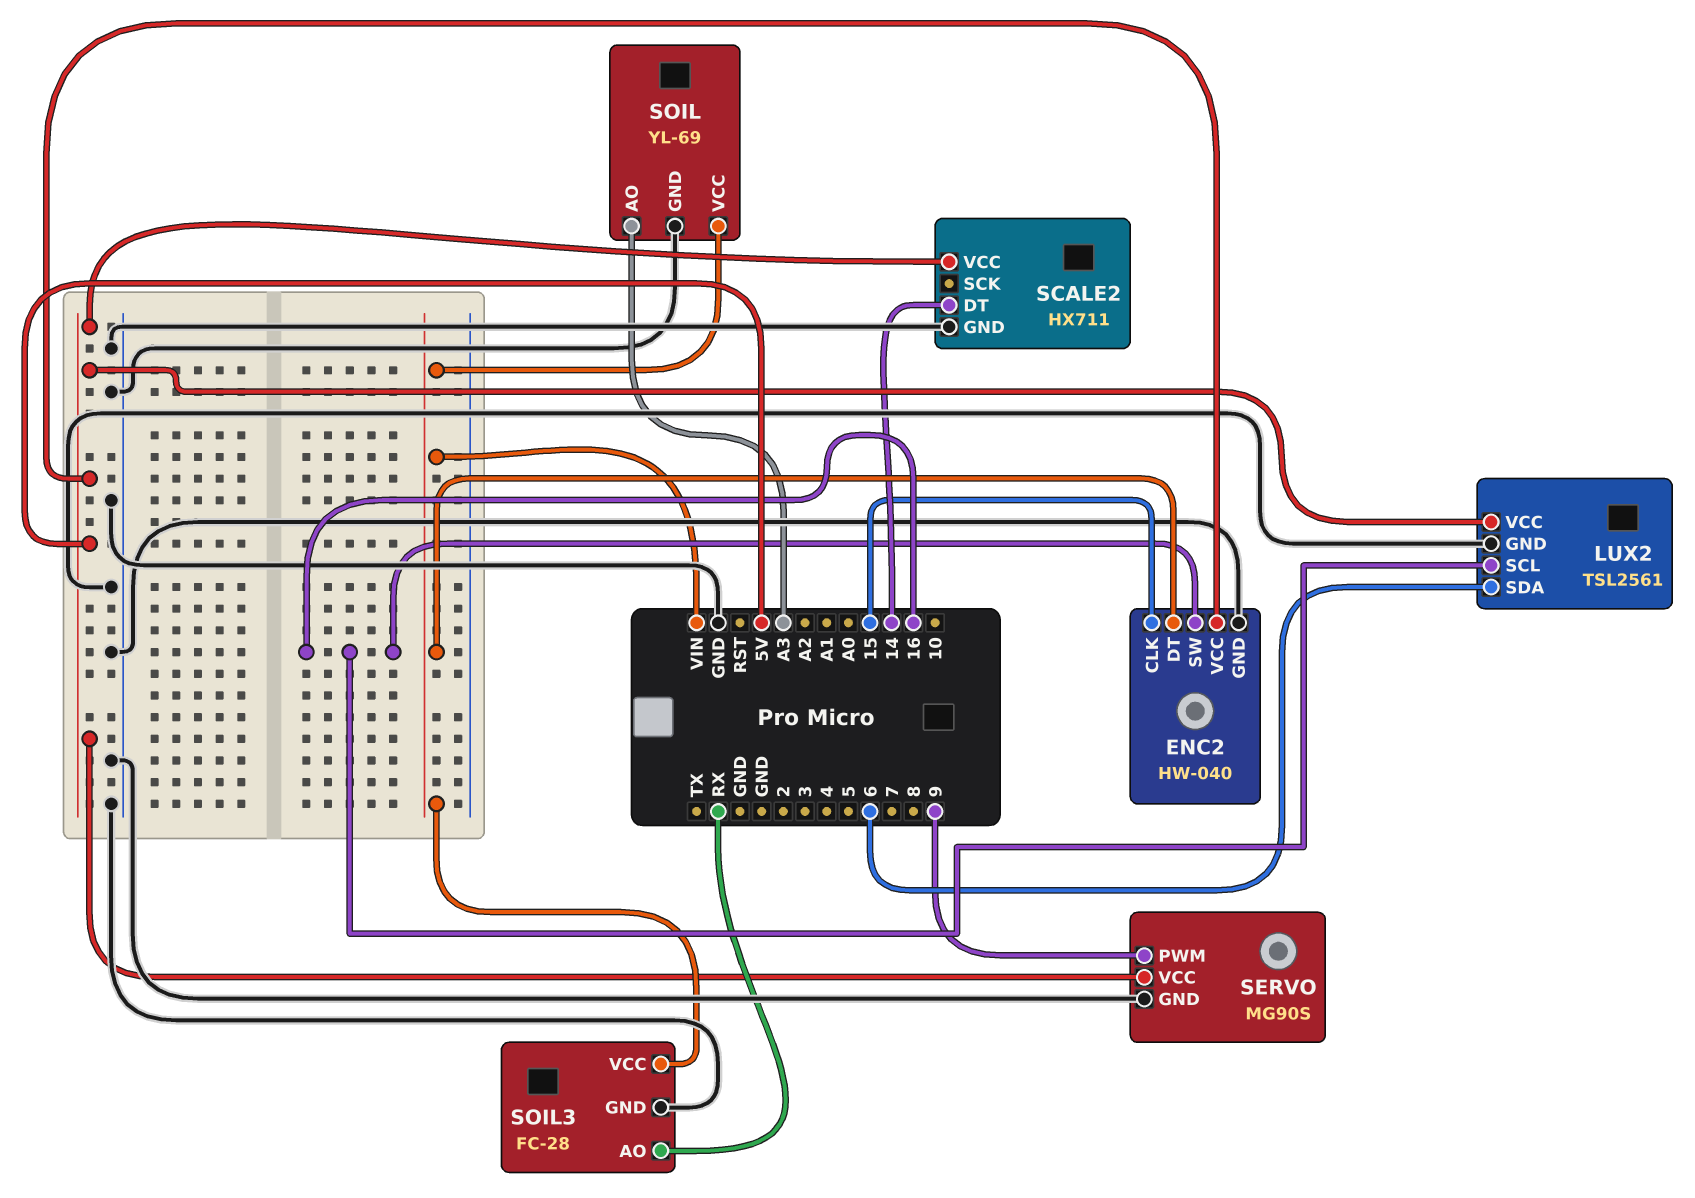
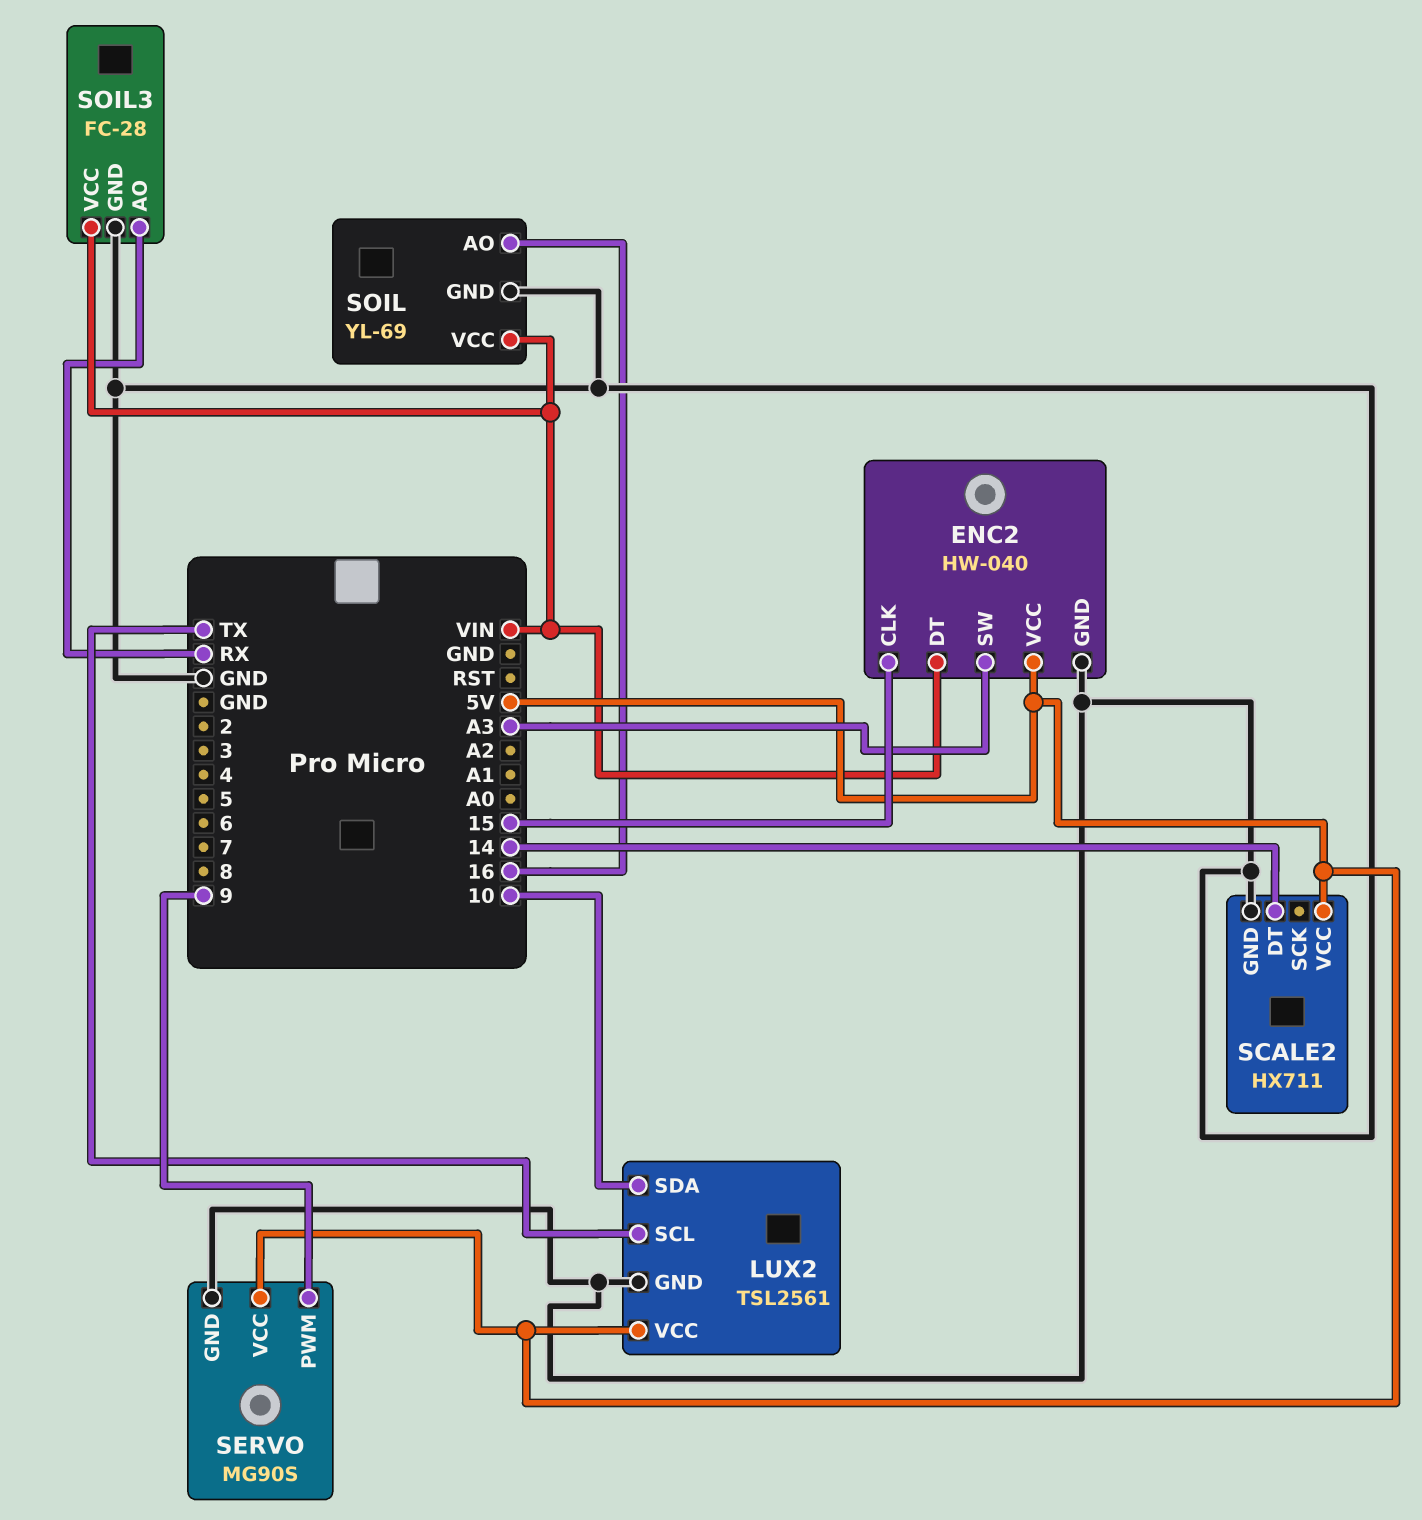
ENC2 pin SW: 16 -> A3
LUX2 pin SCL: 16 -> TX
LUX2 pin SDA: 6 -> 10
SOIL pin AO: A3 -> 16

